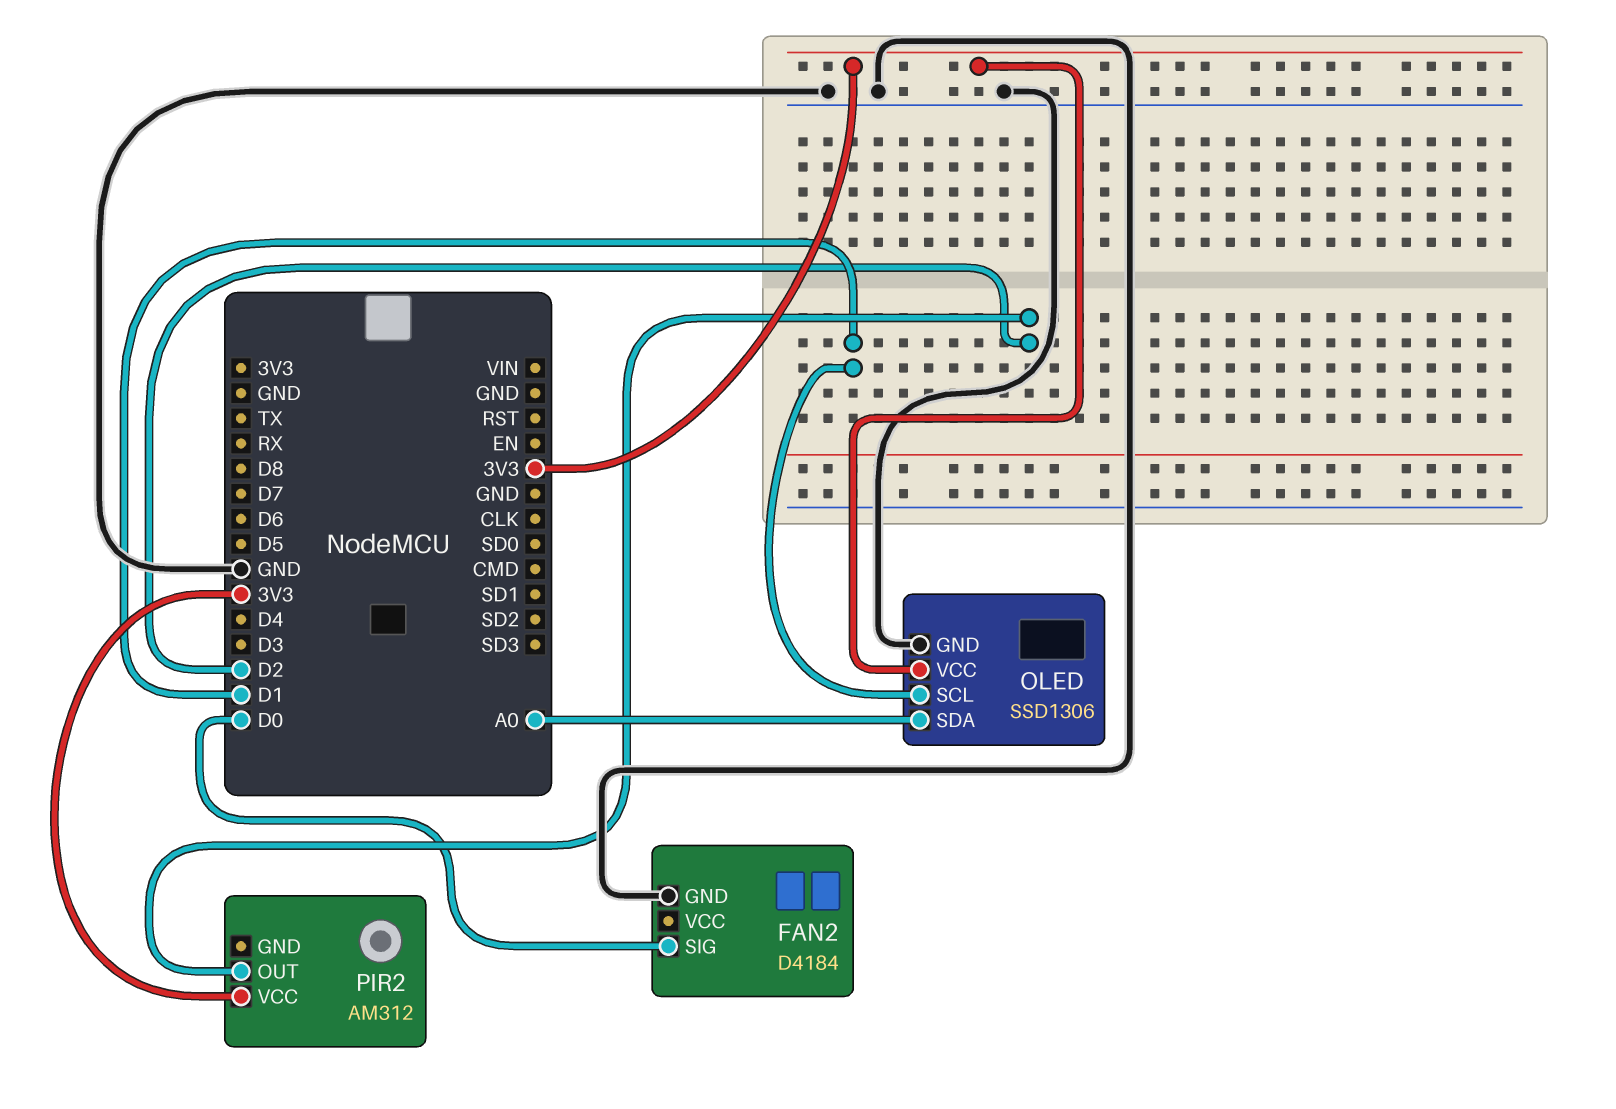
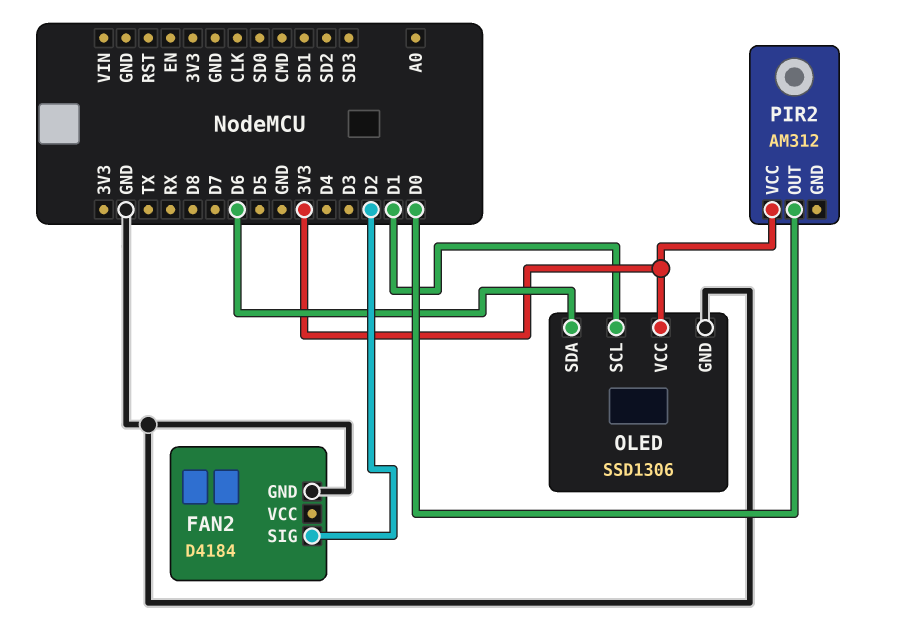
FAN2 pin SIG: D0 -> D2
OLED pin SDA: A0 -> D6
PIR2 pin OUT: D2 -> D0

